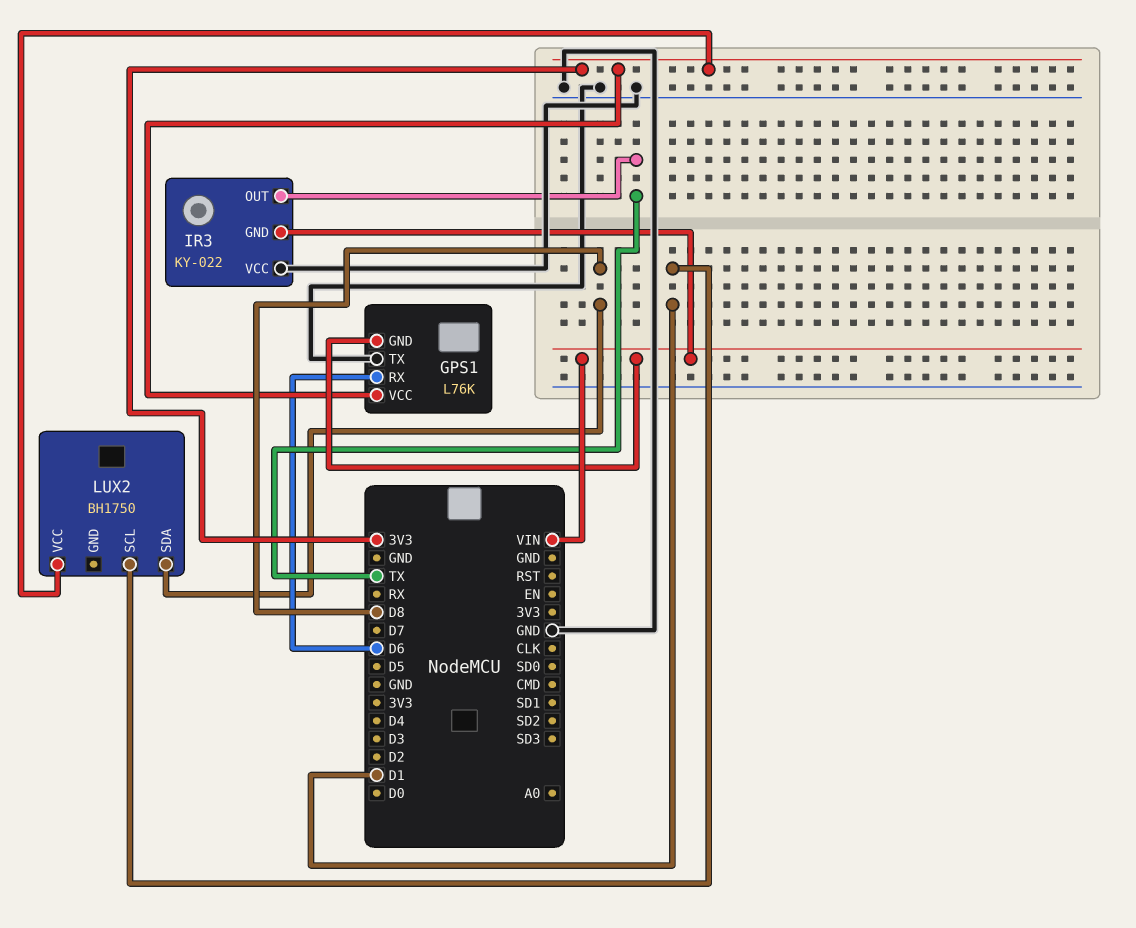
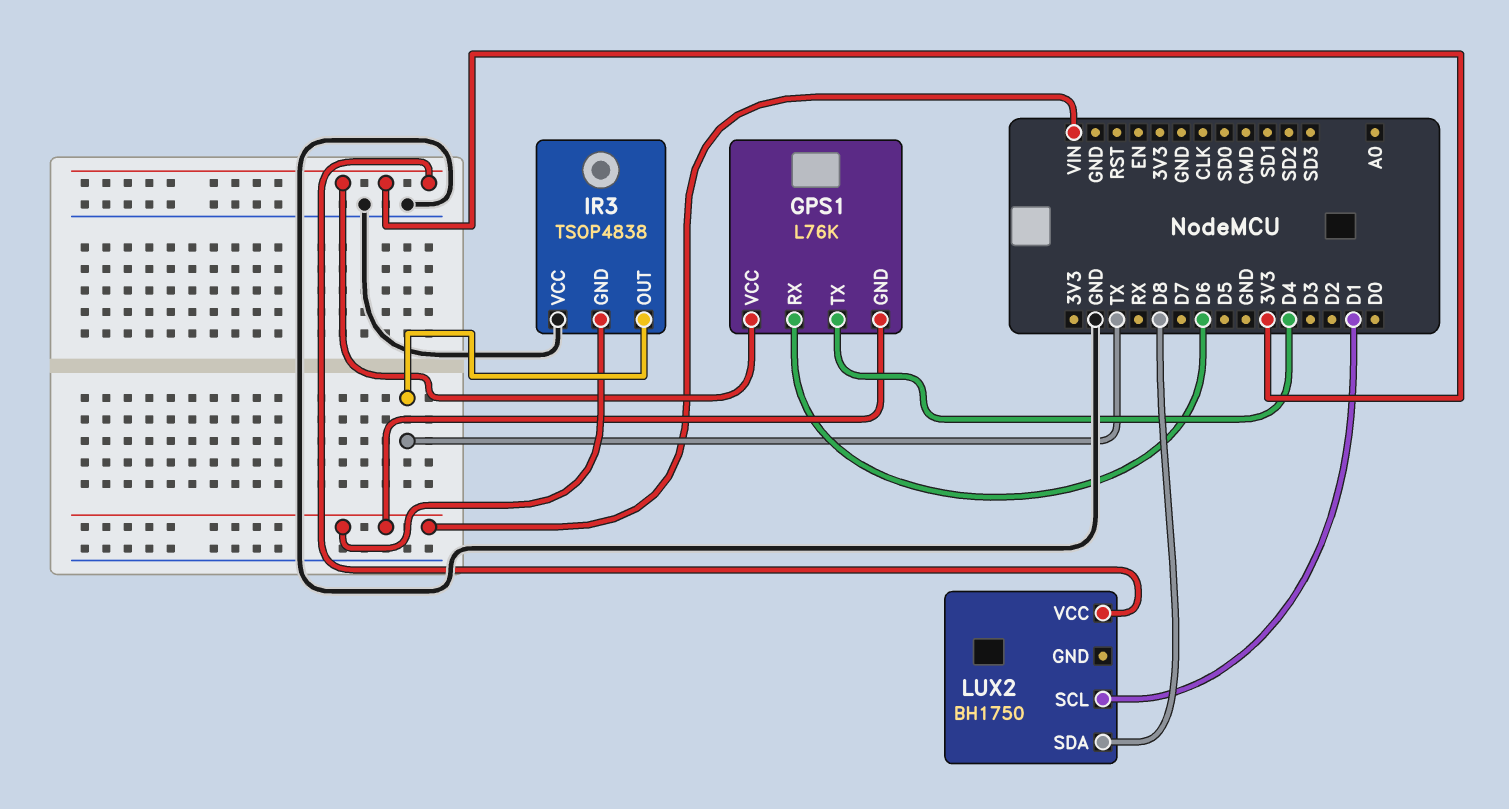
GPS1 pin TX: GND -> D4
IR3: KY-022 -> TSOP4838

